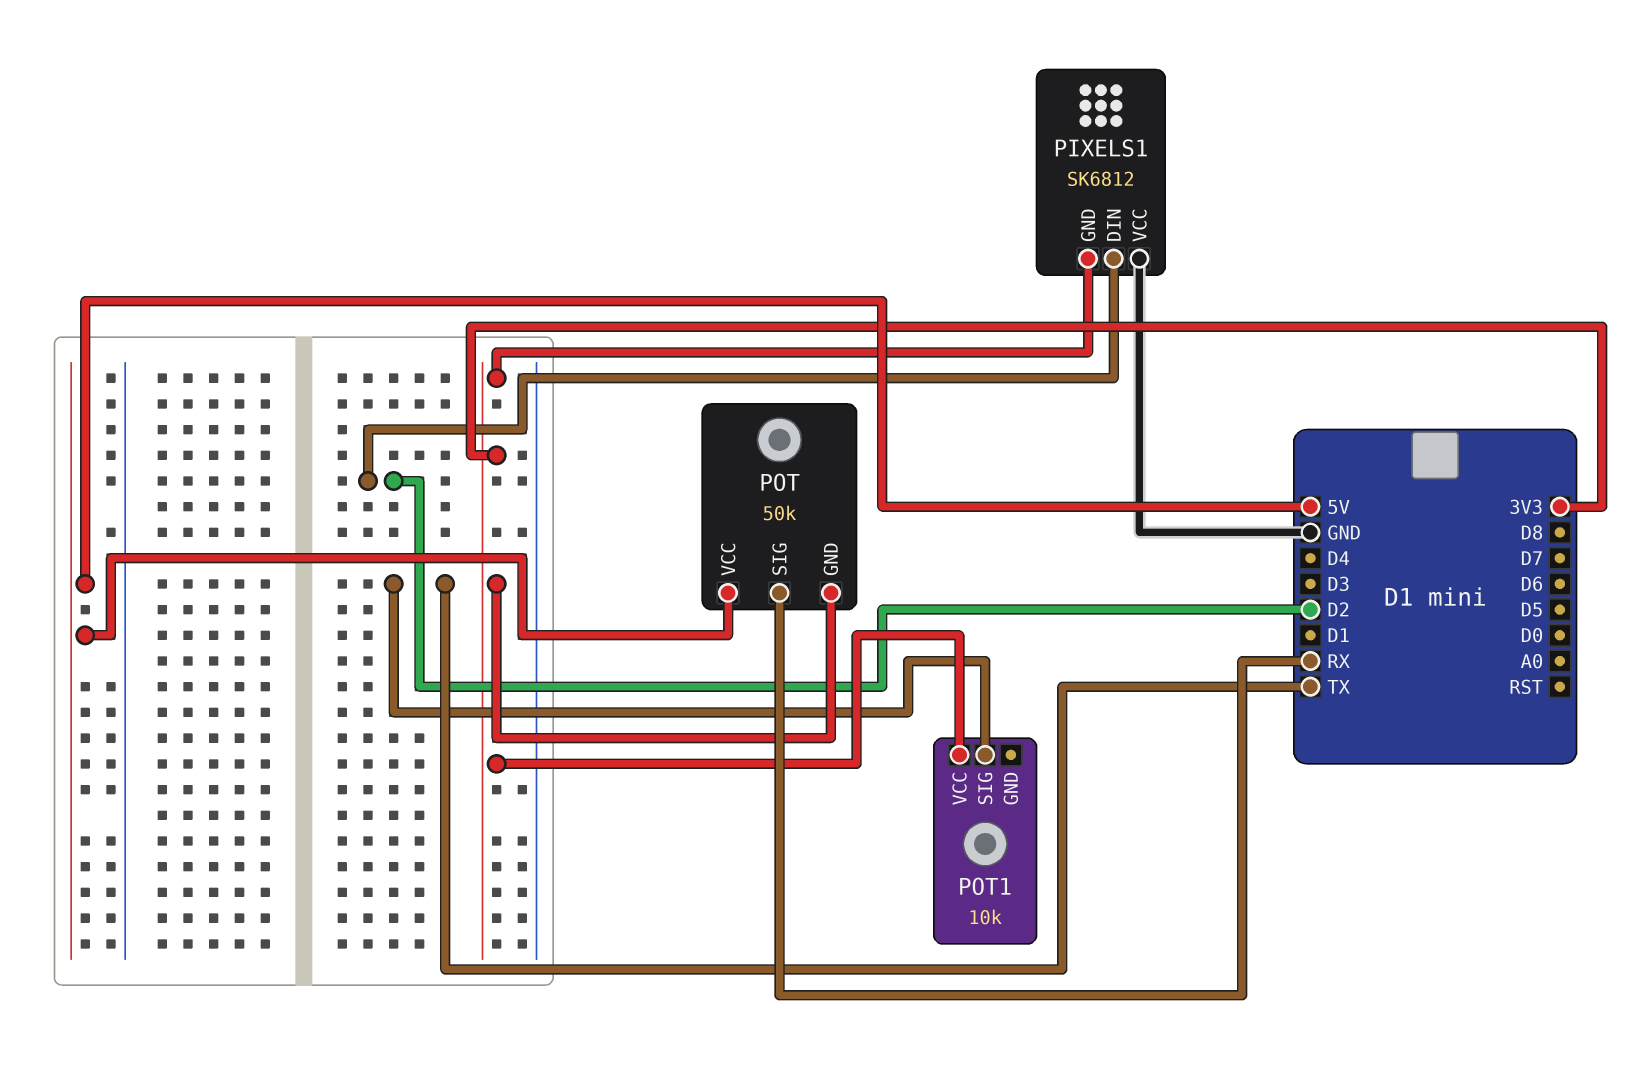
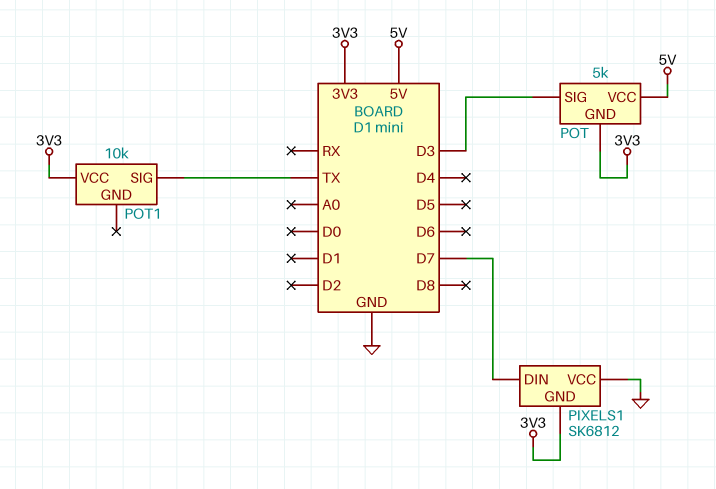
PIXELS1 pin DIN: D2 -> D7
POT: 50k -> 5k
POT pin SIG: RX -> D3

